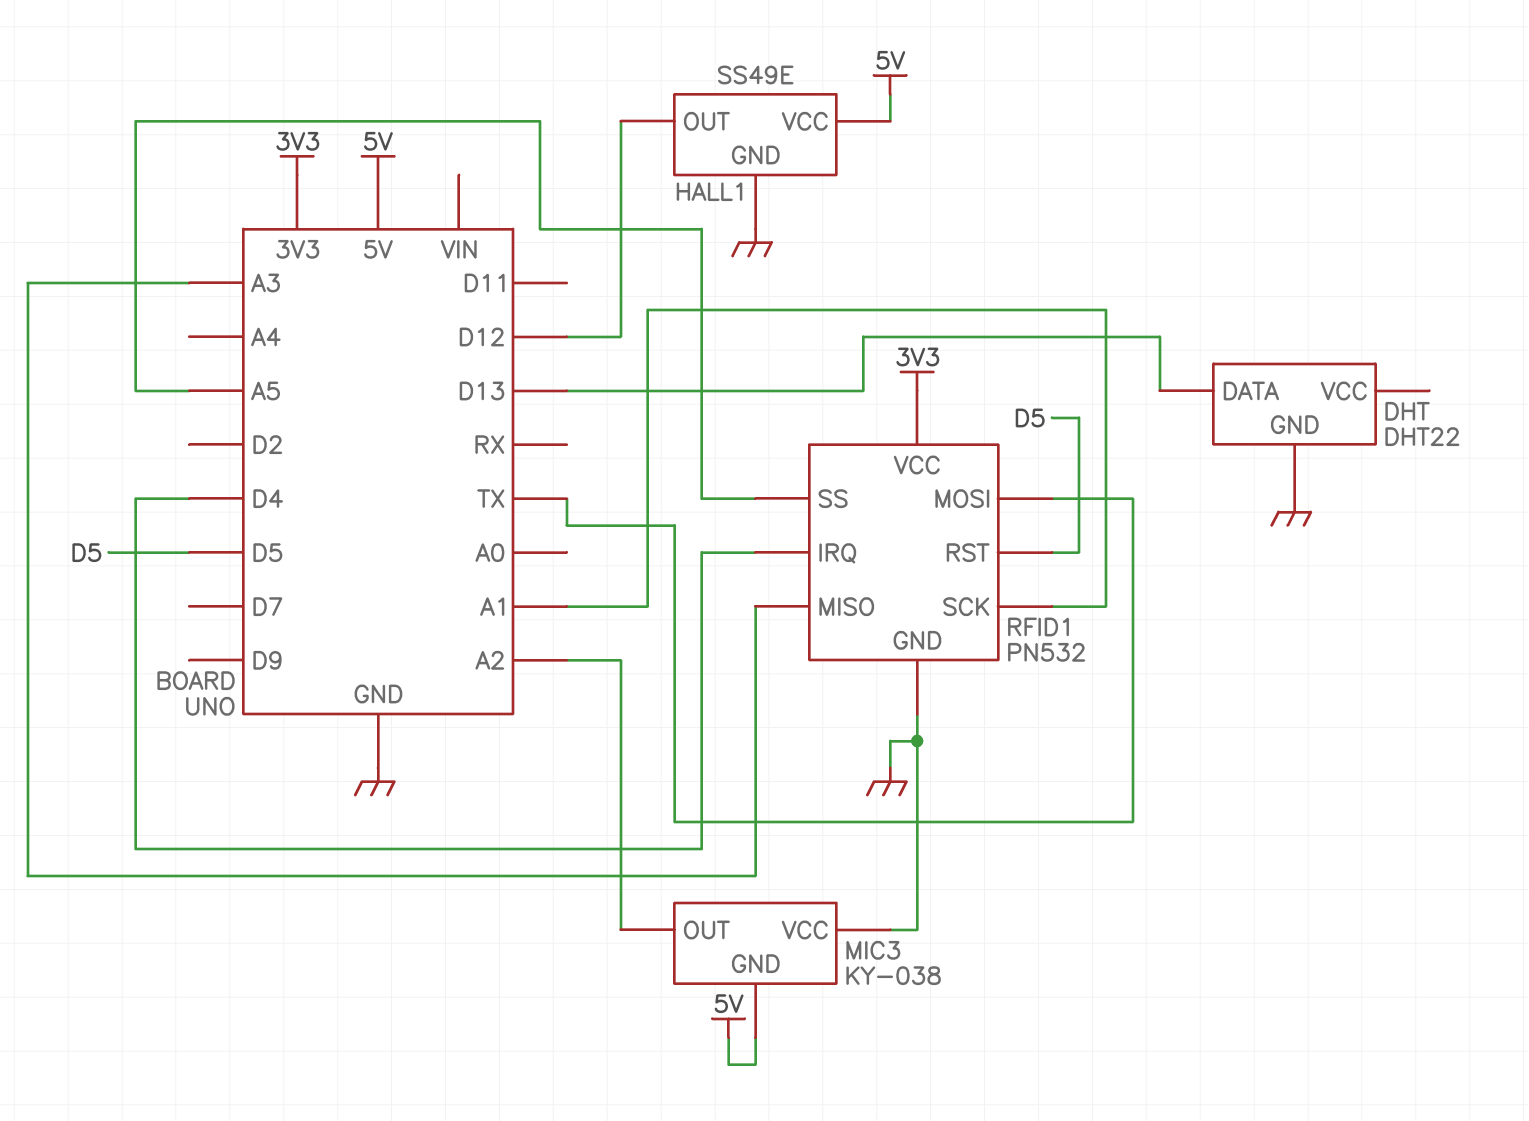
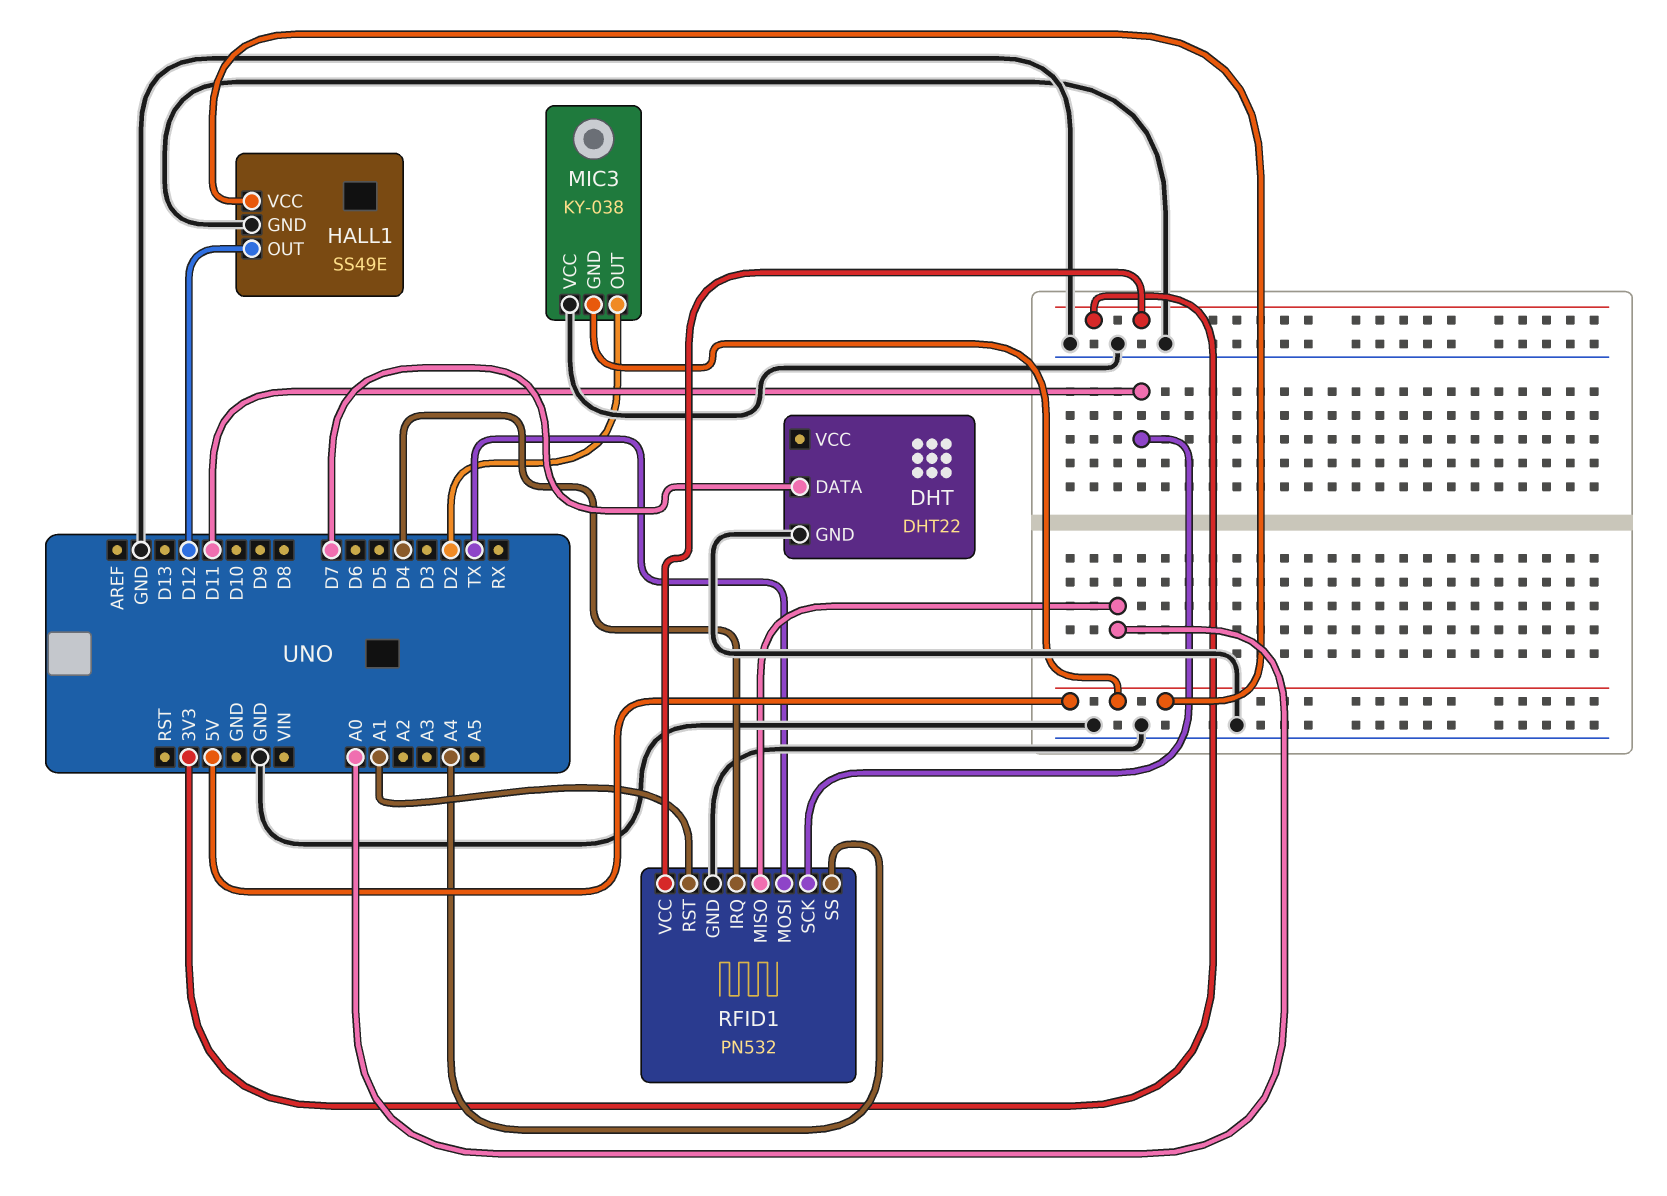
DHT pin DATA: D13 -> D7
MIC3 pin OUT: A2 -> D2
RFID1 pin MISO: A3 -> A0
RFID1 pin RST: D5 -> A1
RFID1 pin SCK: A1 -> D11
RFID1 pin SS: A5 -> A4

